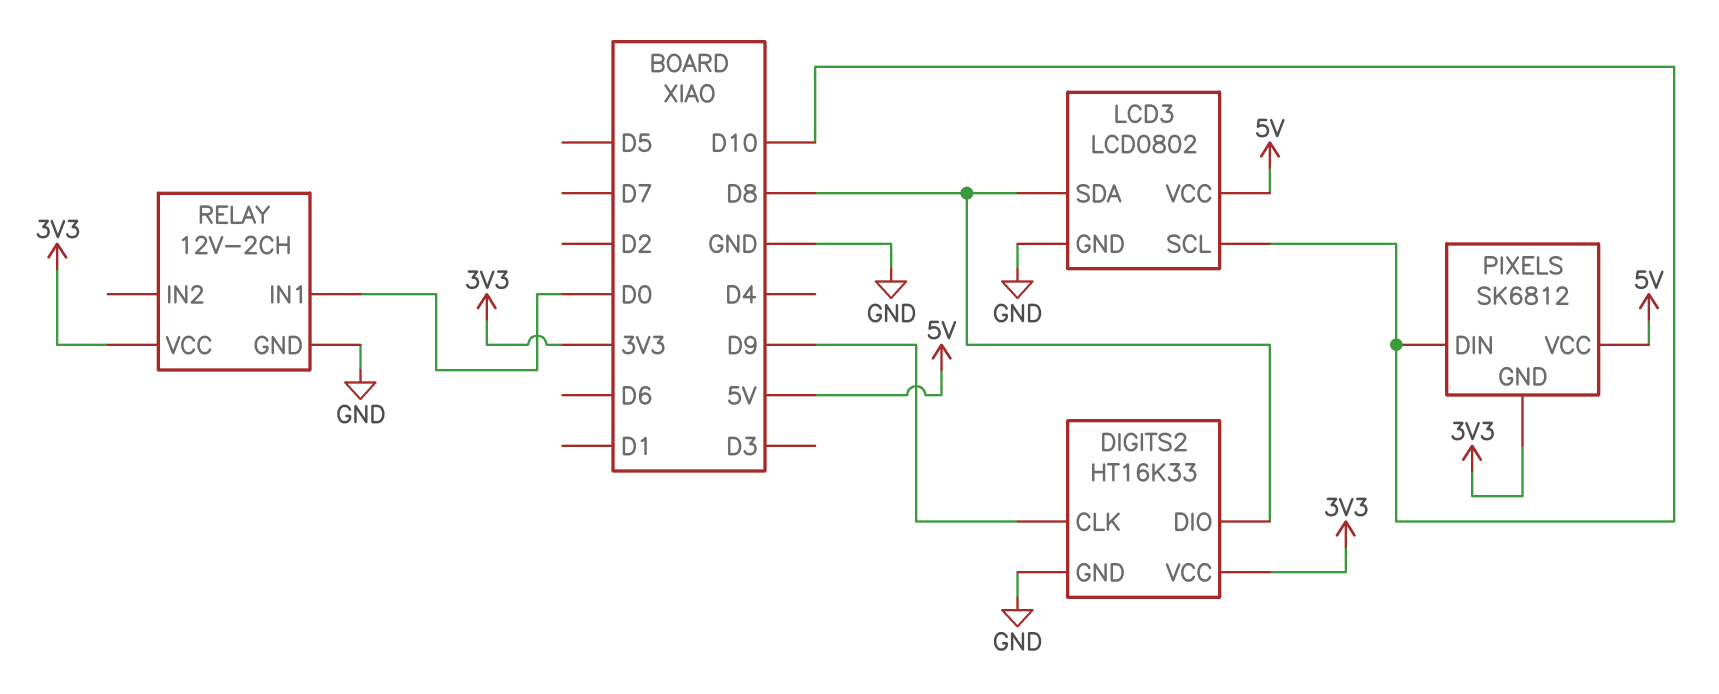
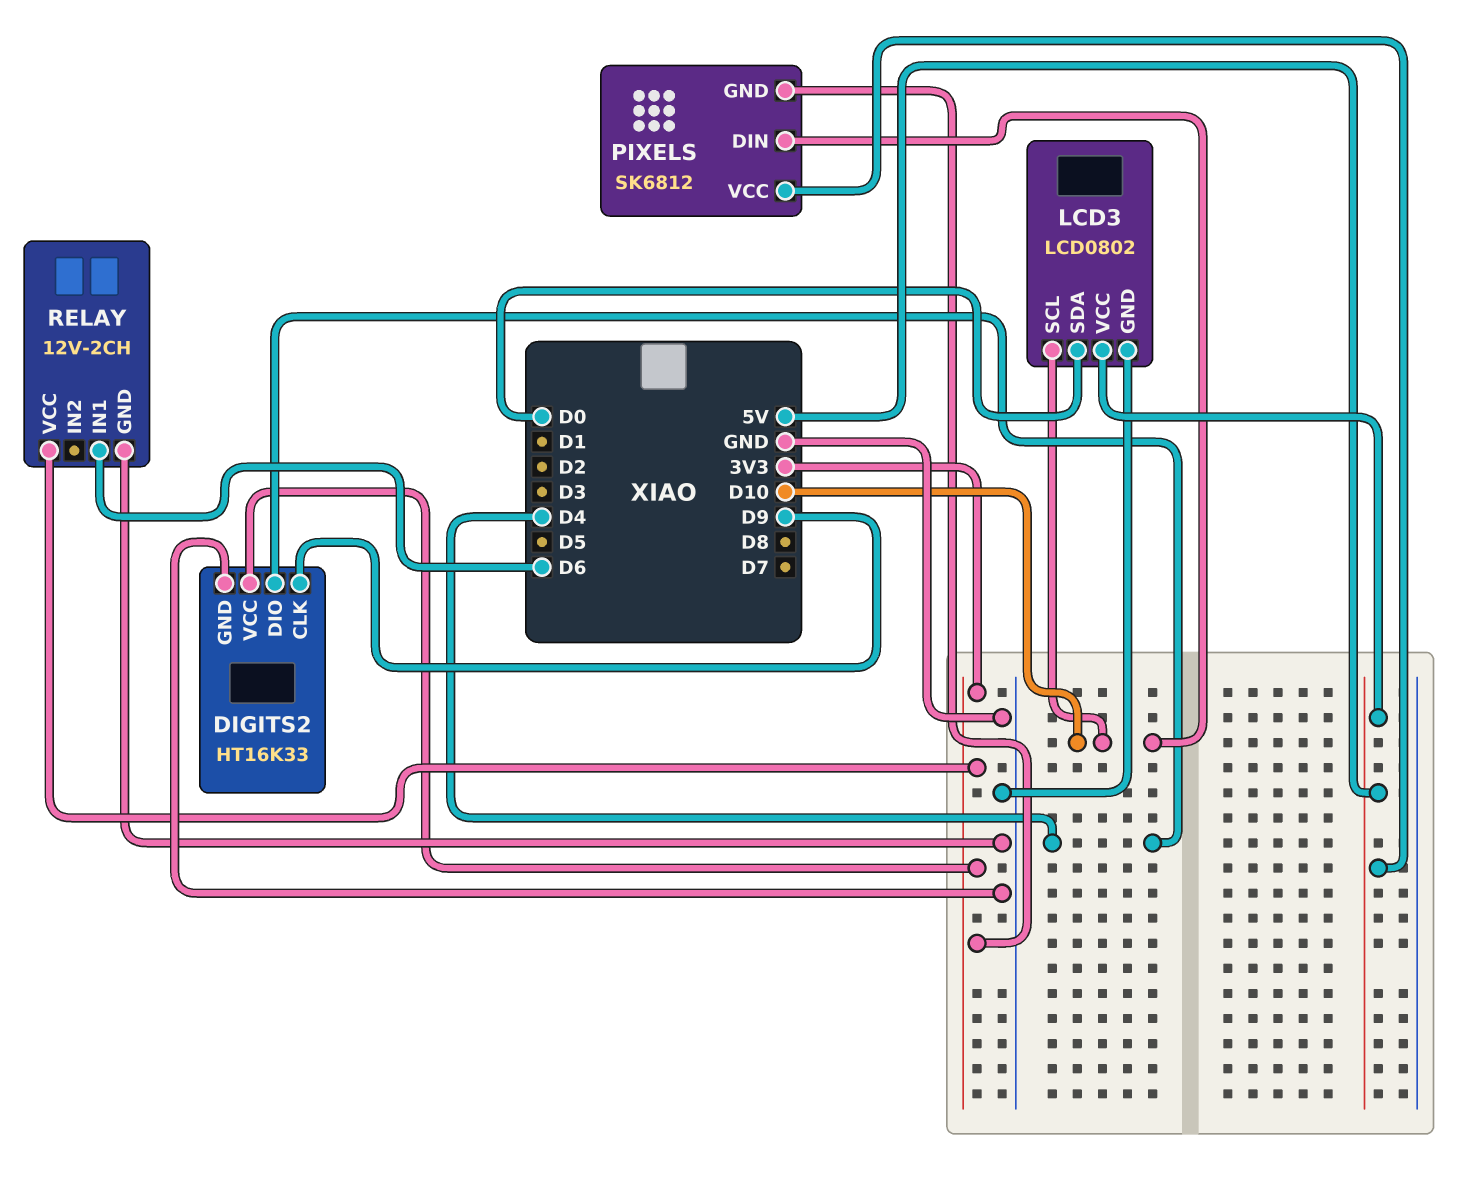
DIGITS2 pin DIO: D8 -> D4
LCD3 pin SDA: D8 -> D0
RELAY pin IN1: D0 -> D6

